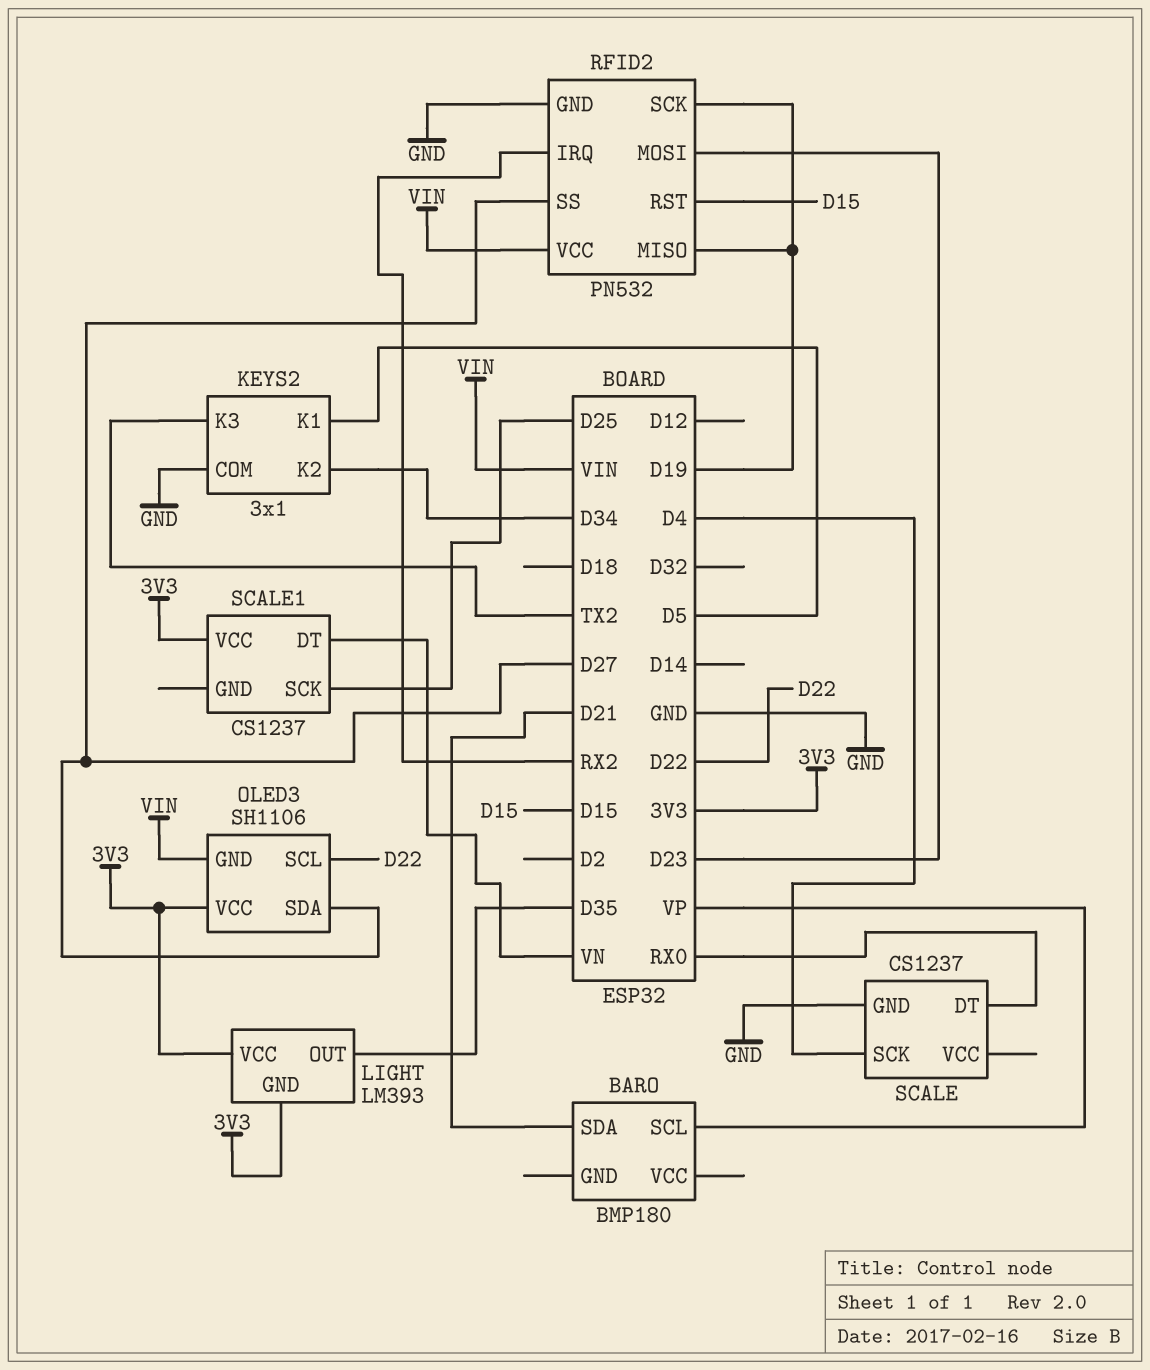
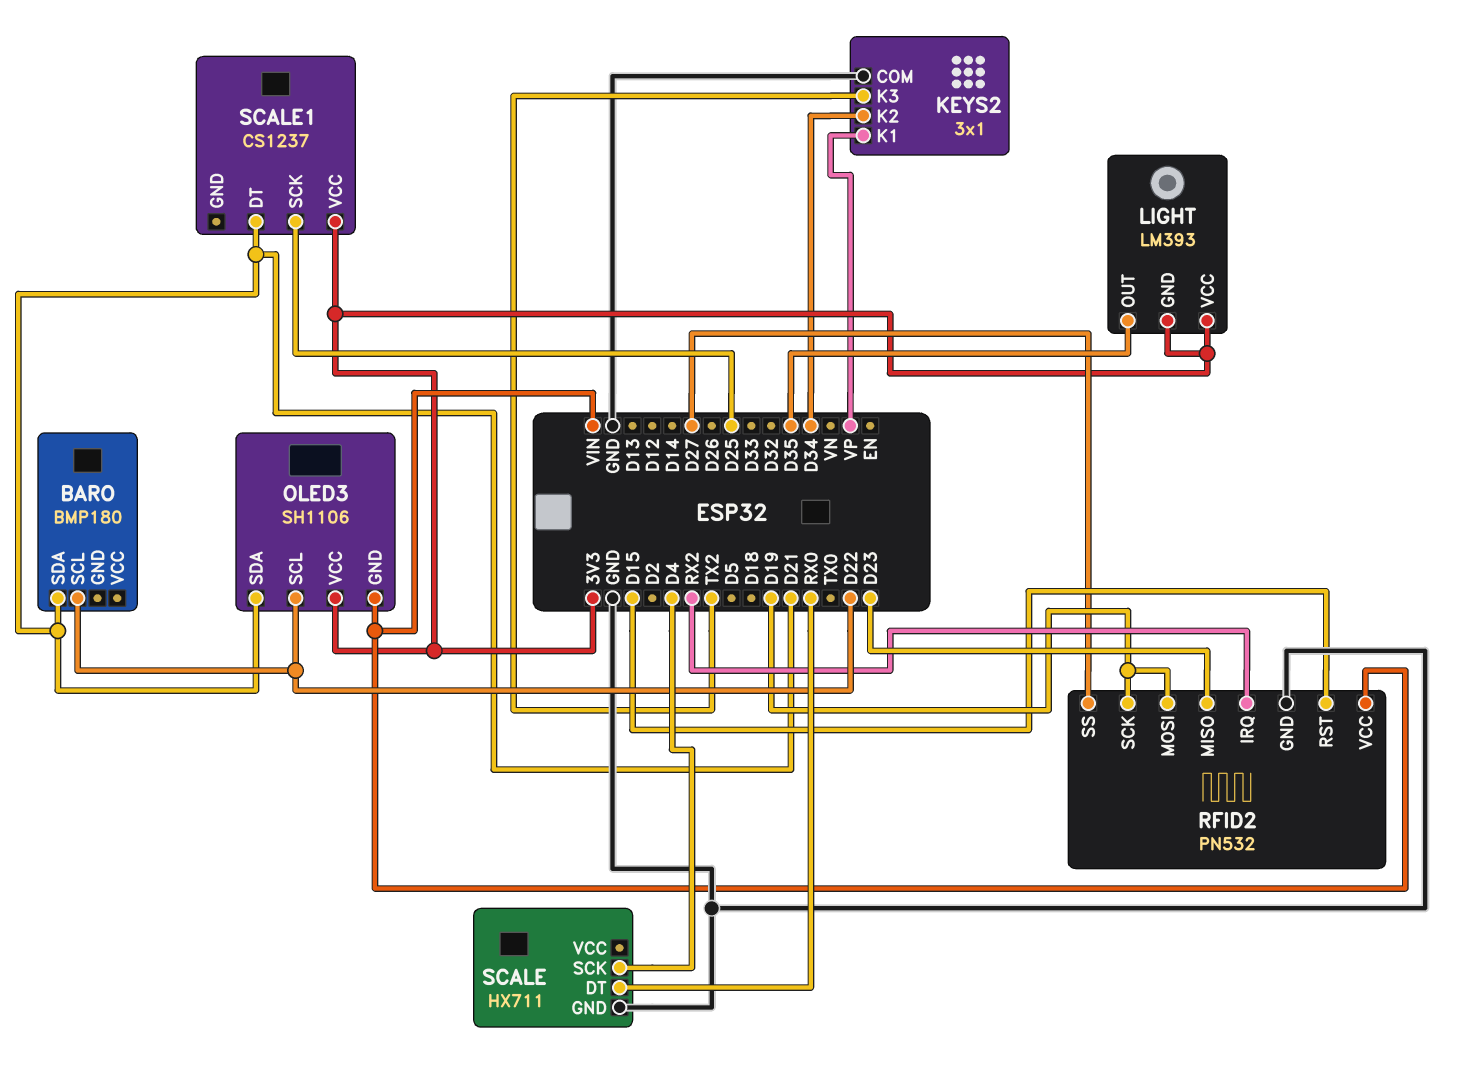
BARO pin SCL: VP -> D22
KEYS2 pin K1: D5 -> VP
OLED3 pin SDA: D27 -> D21
RFID2 pin MISO: D19 -> D23
RFID2 pin MOSI: D23 -> D19
SCALE: CS1237 -> HX711
SCALE1 pin DT: VN -> D21

